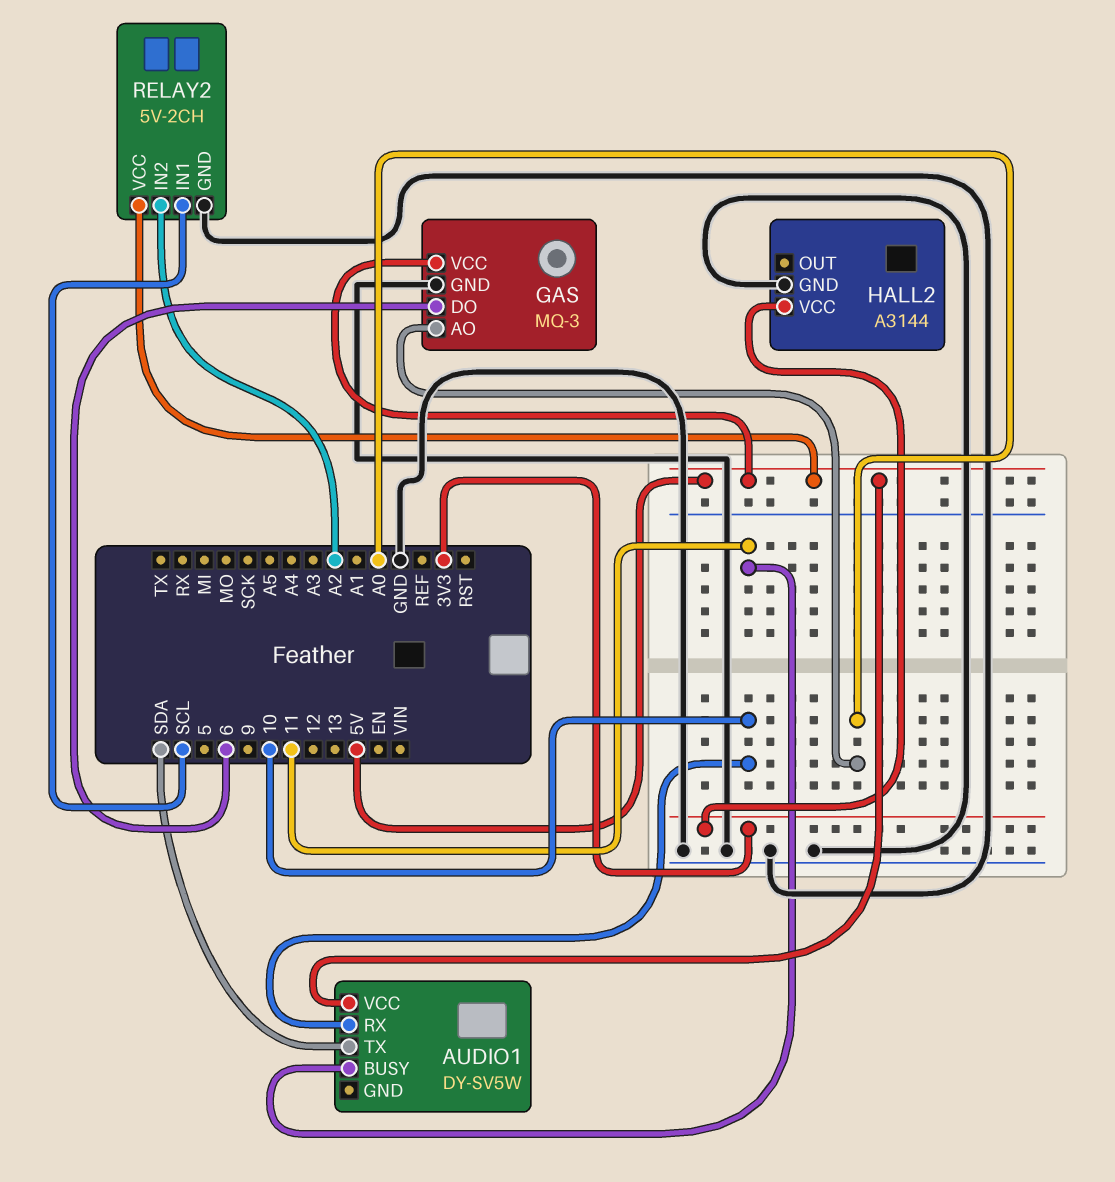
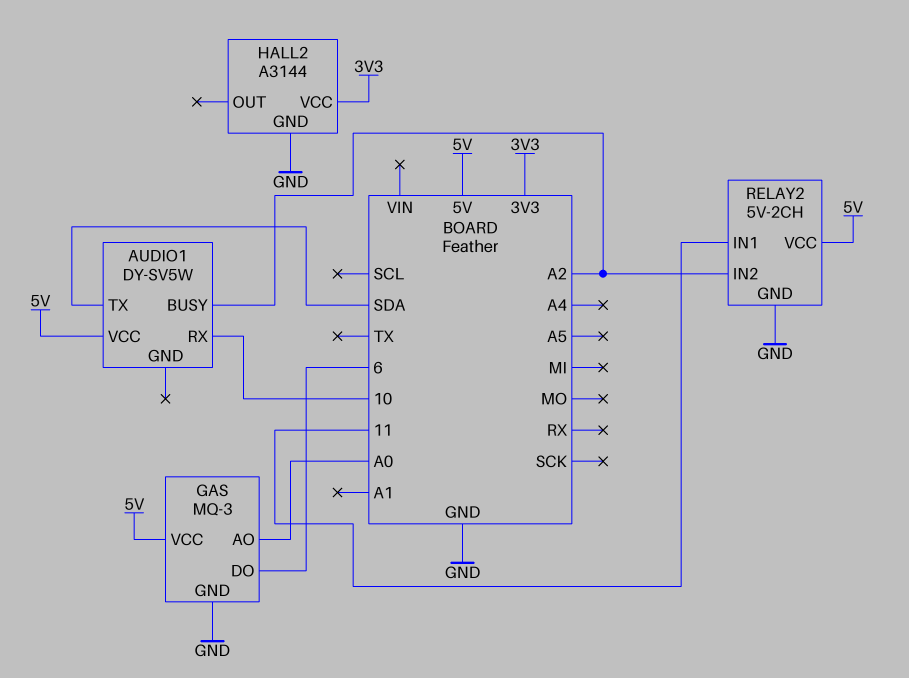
AUDIO1 pin BUSY: 11 -> A2
RELAY2 pin IN1: SCL -> 11

